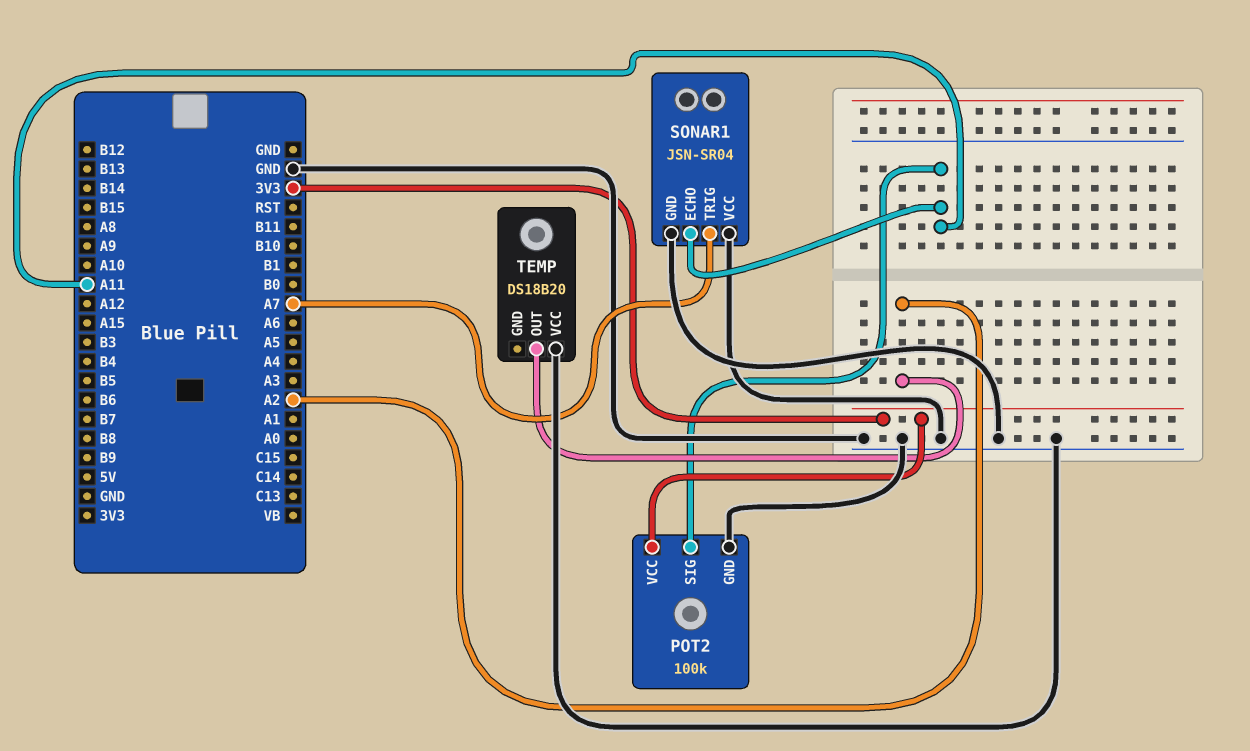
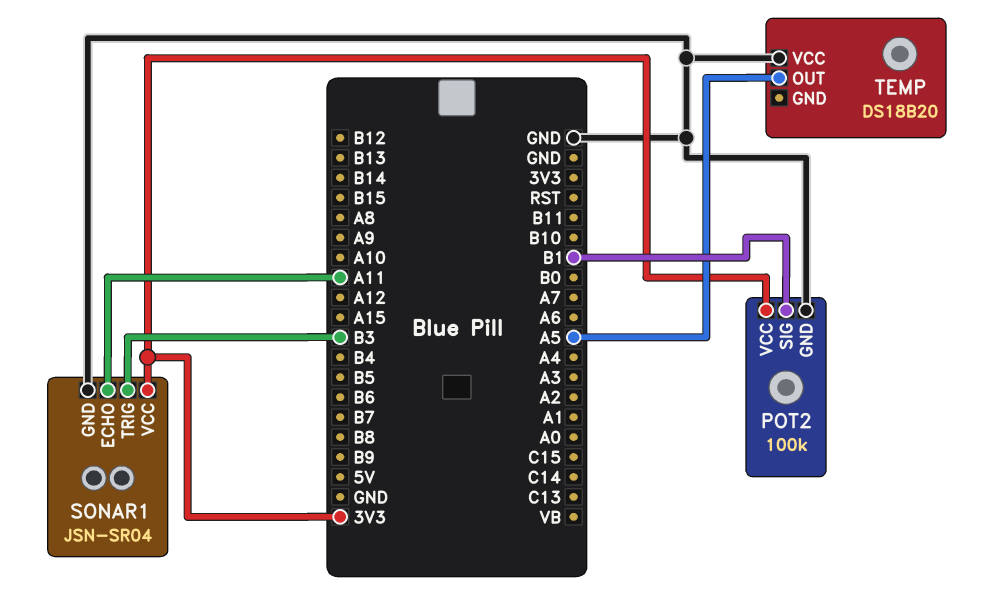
POT2 pin SIG: A11 -> B1
SONAR1 pin TRIG: A7 -> B3
SONAR1 pin VCC: GND -> 3V3
TEMP pin OUT: A2 -> A5

